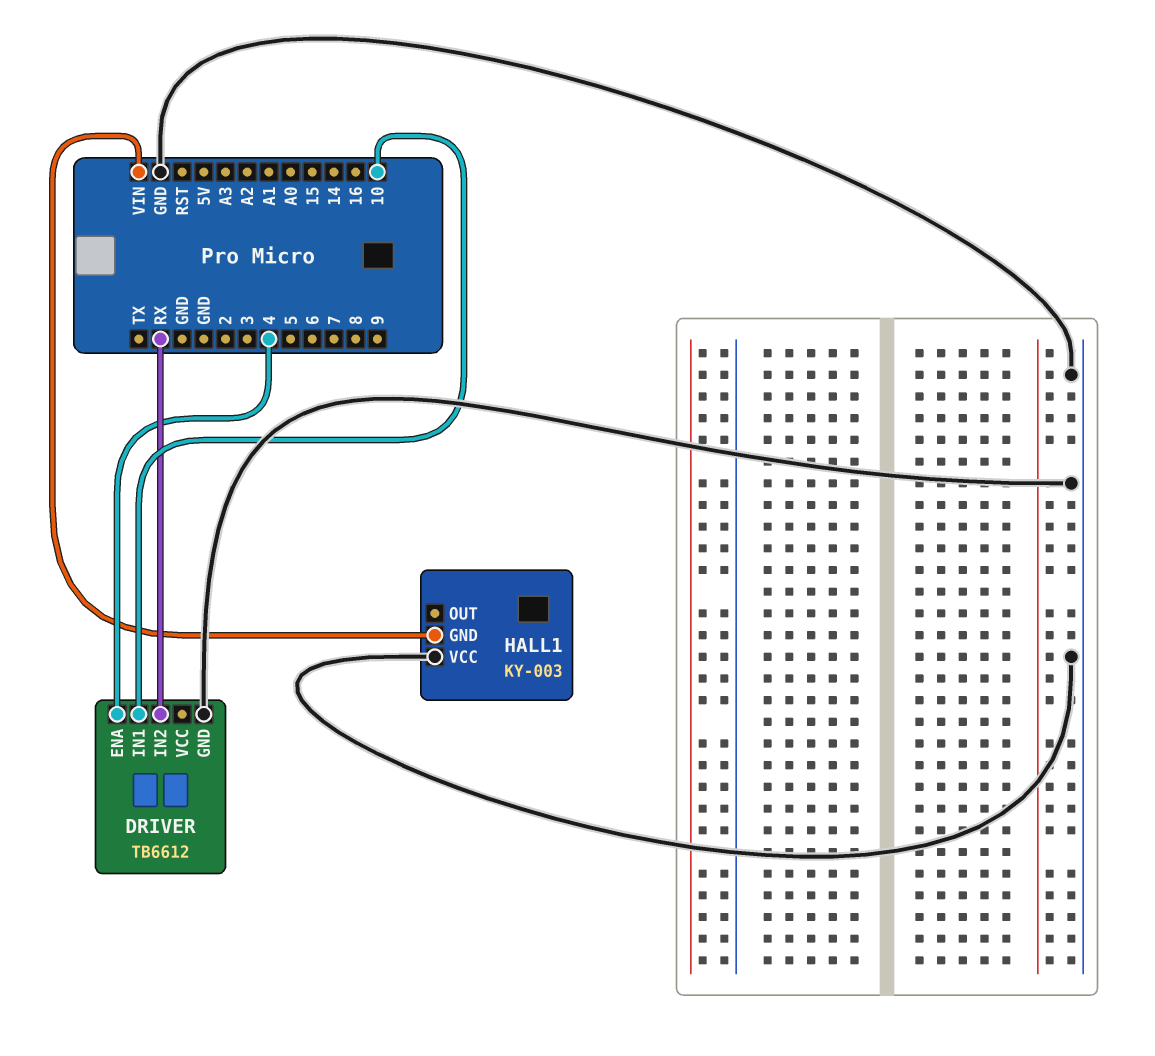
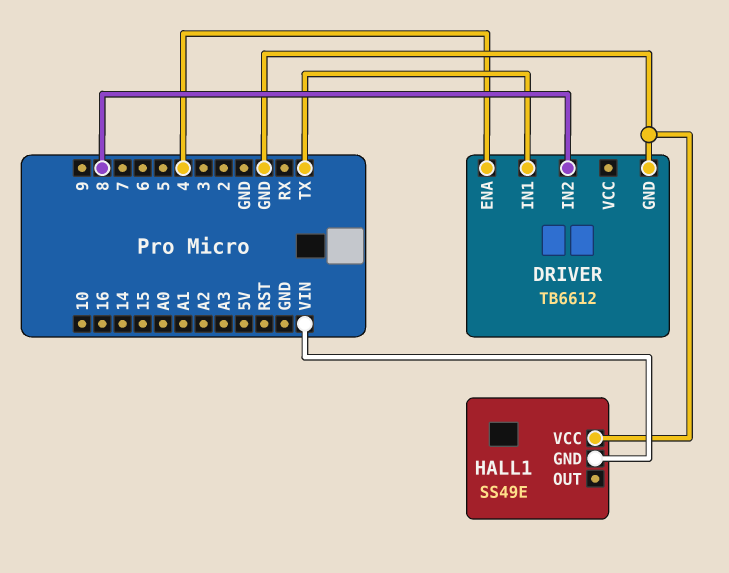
DRIVER pin IN1: 10 -> TX
DRIVER pin IN2: RX -> 8
HALL1: KY-003 -> SS49E

